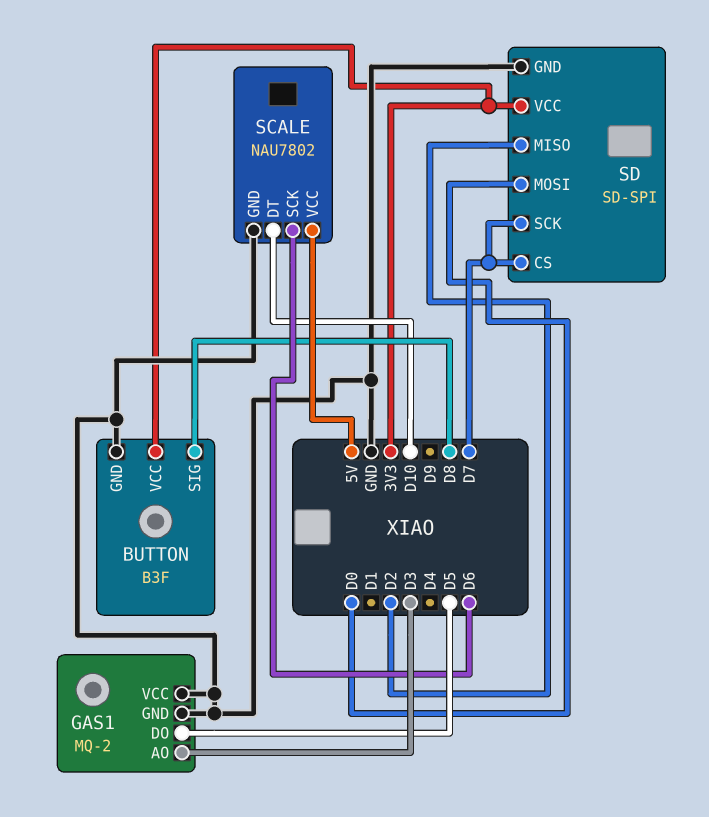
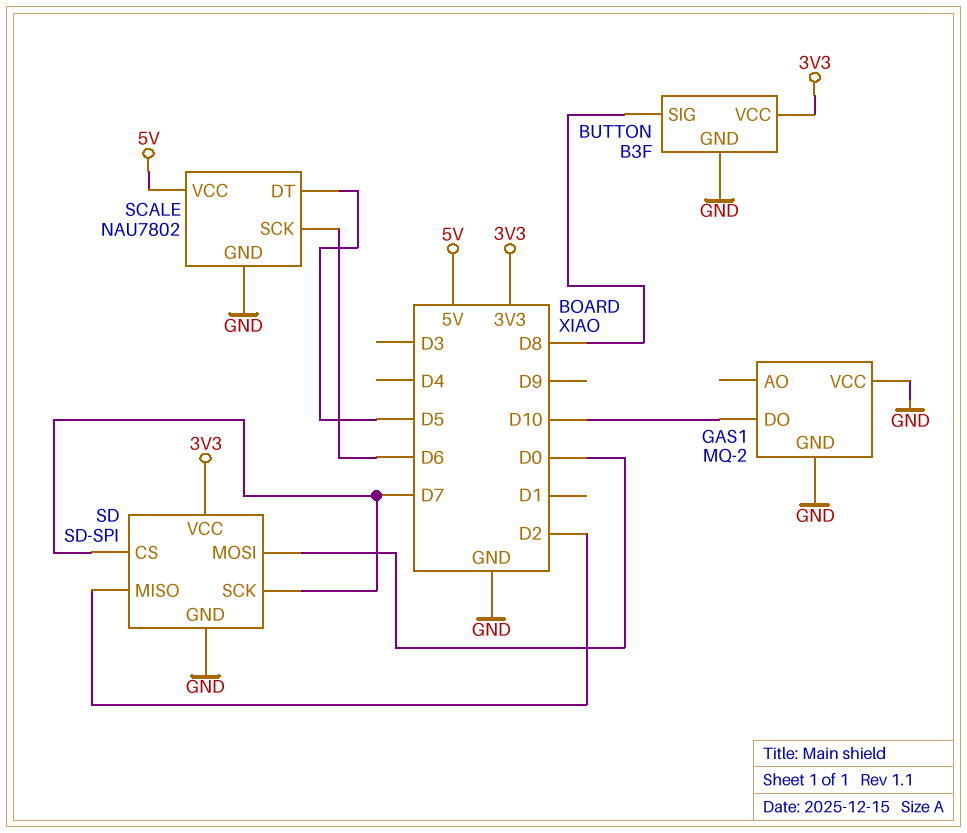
GAS1 pin AO: D3 -> none
GAS1 pin DO: D5 -> D10
SCALE pin DT: D10 -> D5

